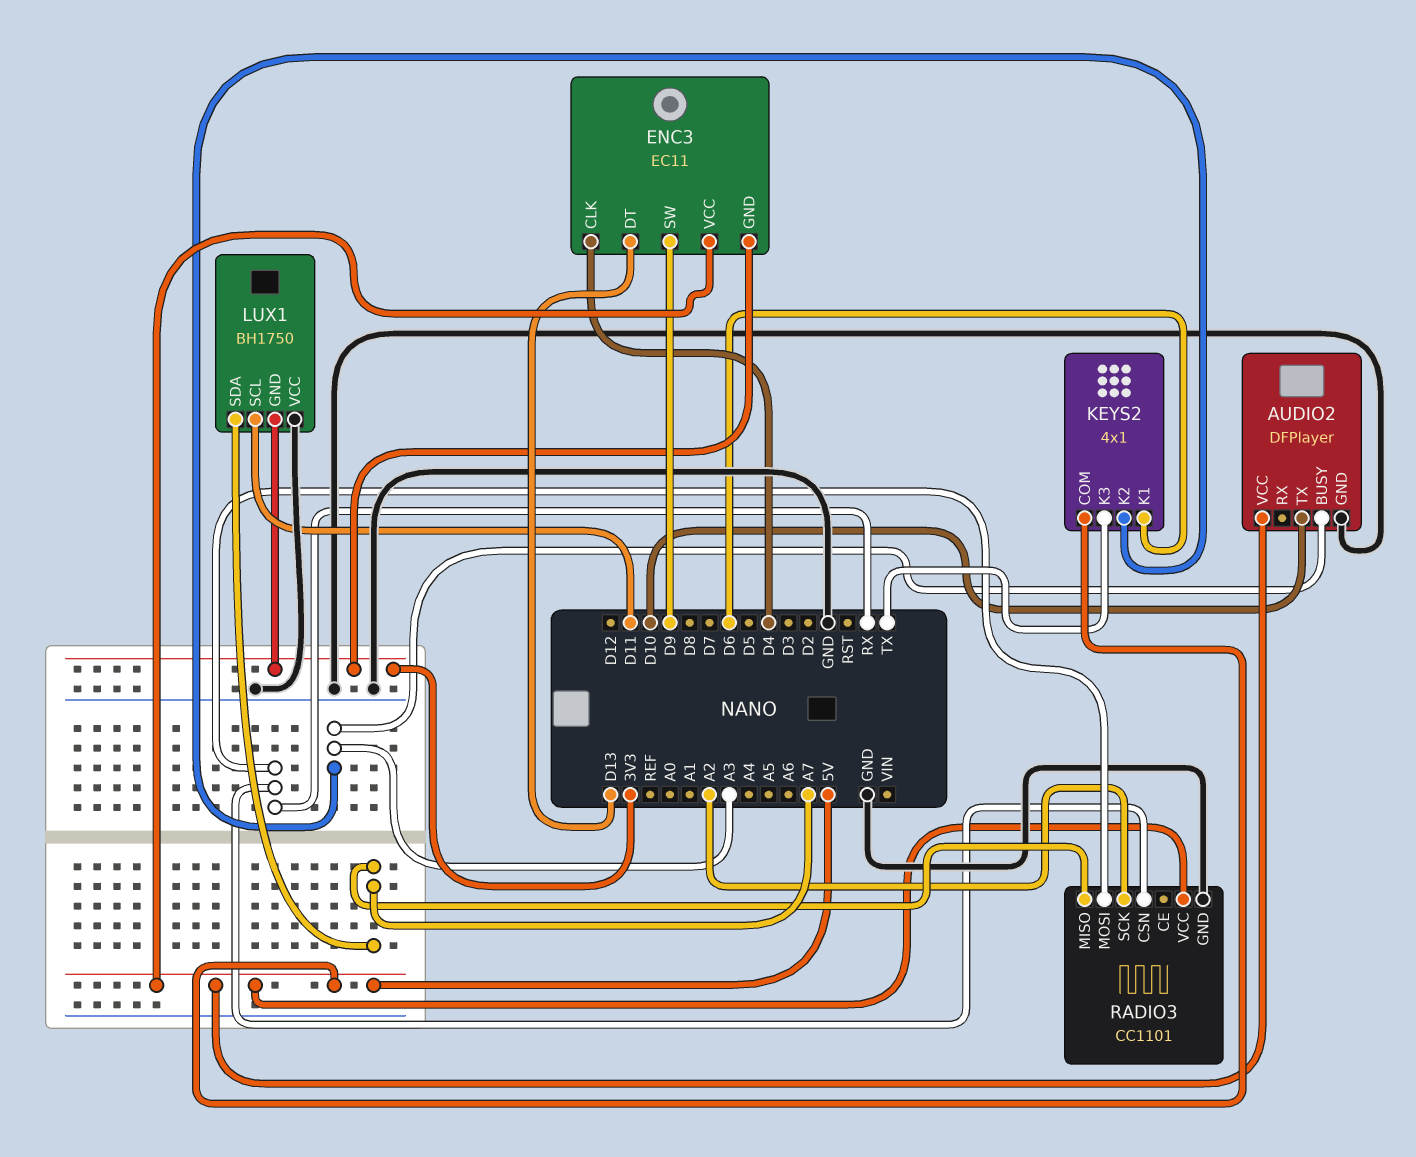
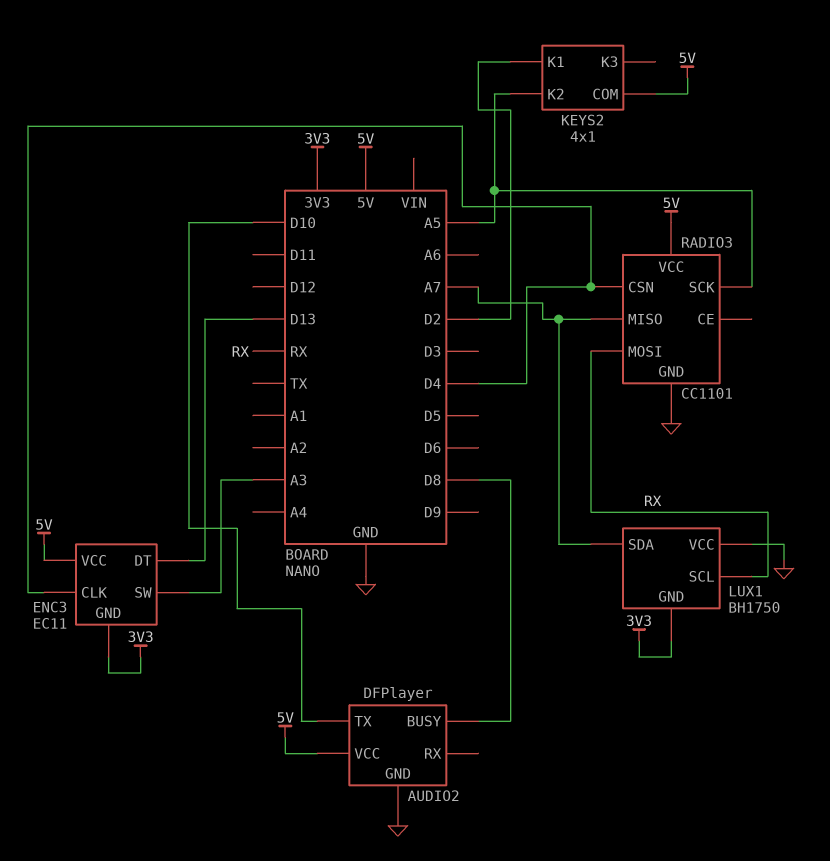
AUDIO2 pin BUSY: A3 -> D8
ENC3 pin SW: D9 -> A3
KEYS2 pin K1: D6 -> D2
KEYS2 pin K2: A3 -> A5
KEYS2 pin K3: TX -> none
LUX1 pin SCL: D11 -> RX
RADIO3 pin CSN: RX -> D4
RADIO3 pin SCK: A2 -> A5

